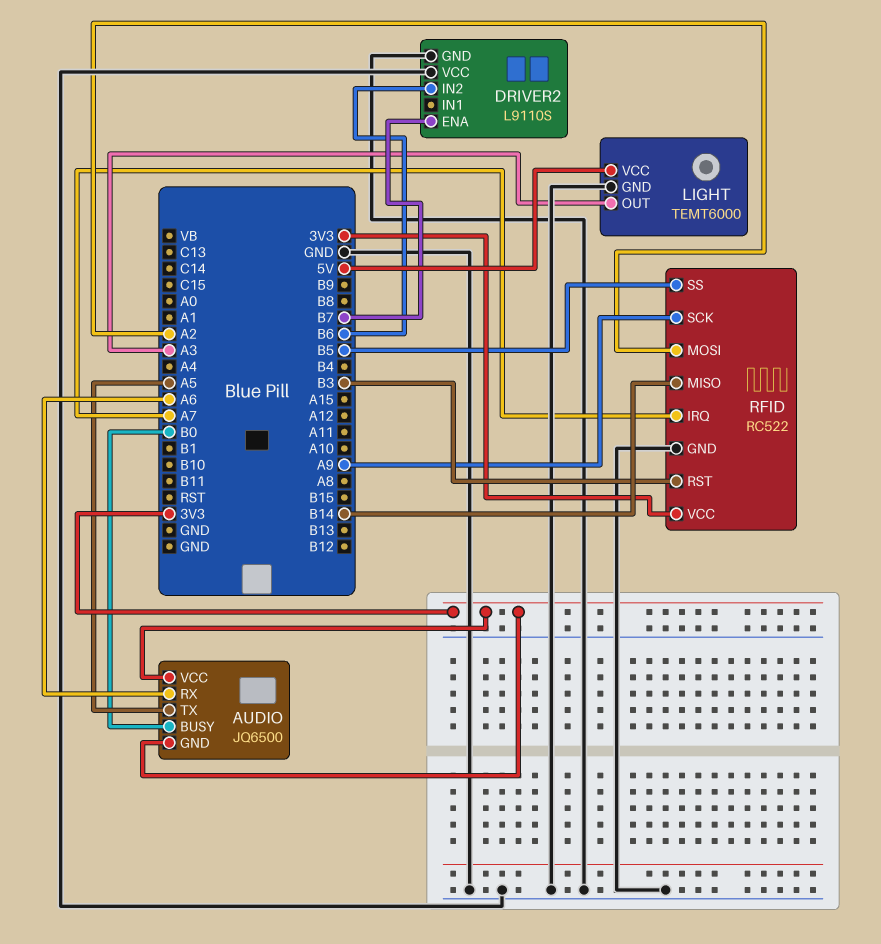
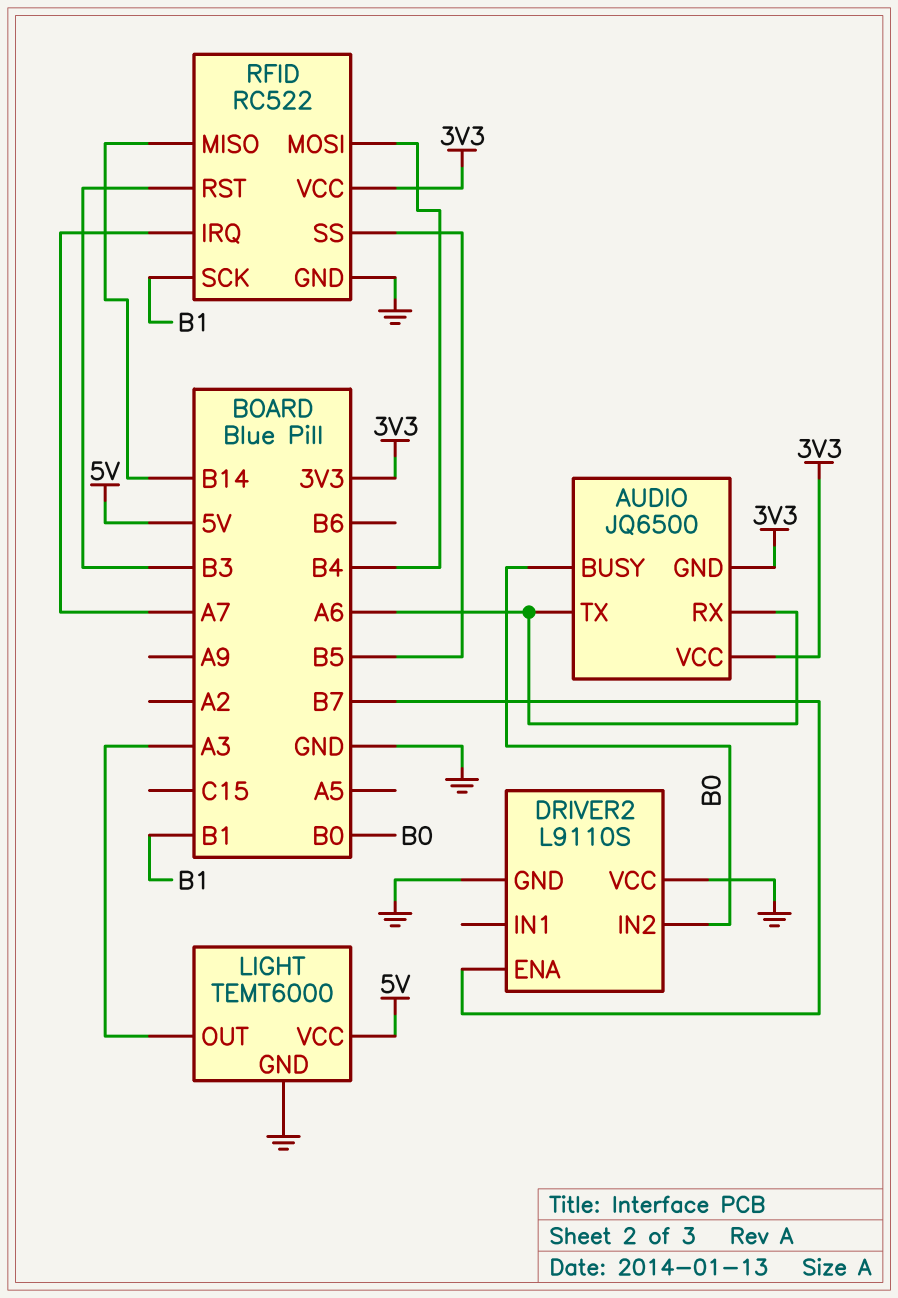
AUDIO pin TX: A5 -> A6
DRIVER2 pin IN2: B6 -> B0
RFID pin MOSI: A2 -> B4
RFID pin SCK: A9 -> B1

